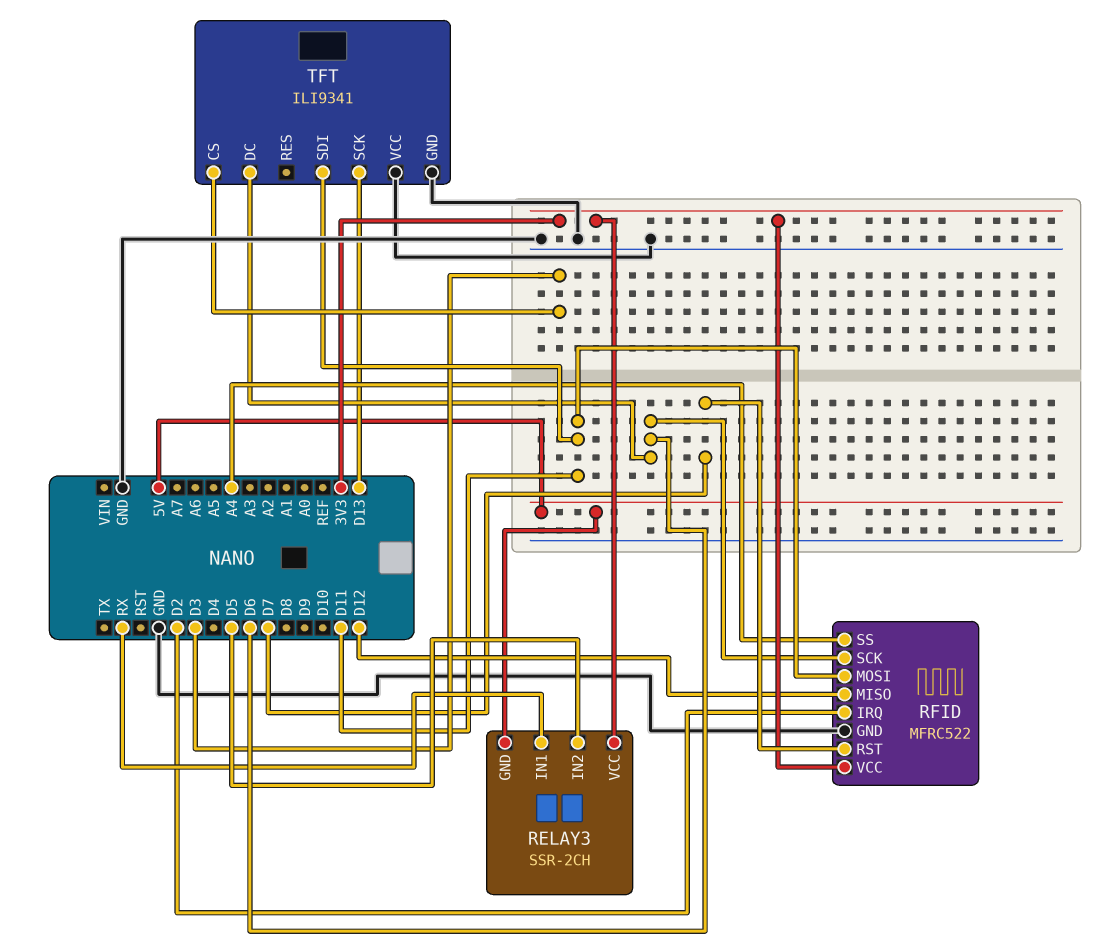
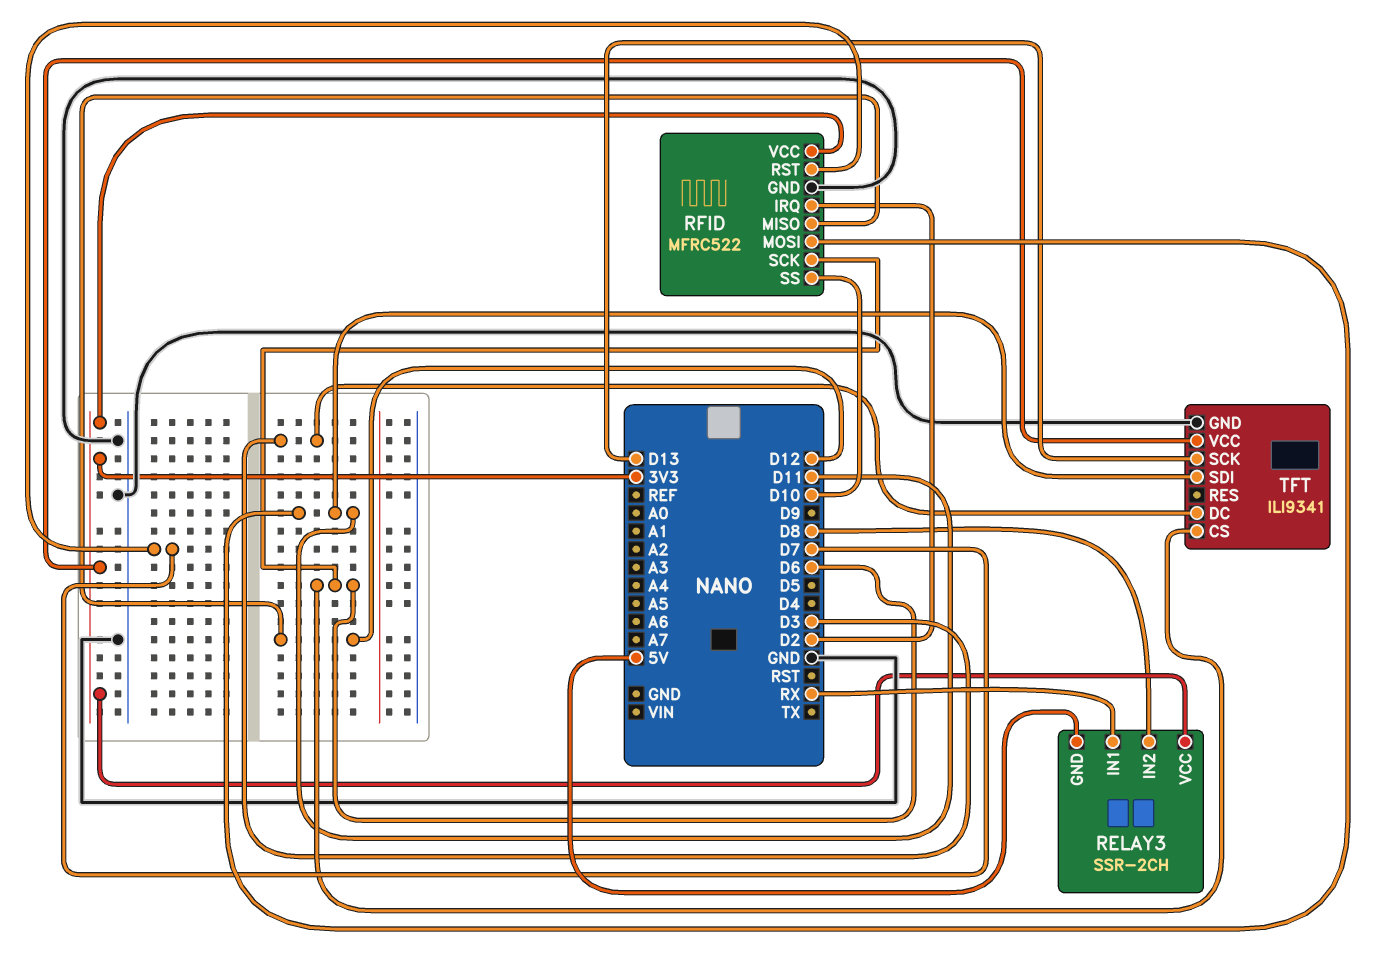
RELAY3 pin IN2: D5 -> D8
RFID pin SS: A4 -> D10
TFT pin CS: D3 -> D6
TFT pin DC: D6 -> D3
TFT pin VCC: GND -> 3V3

